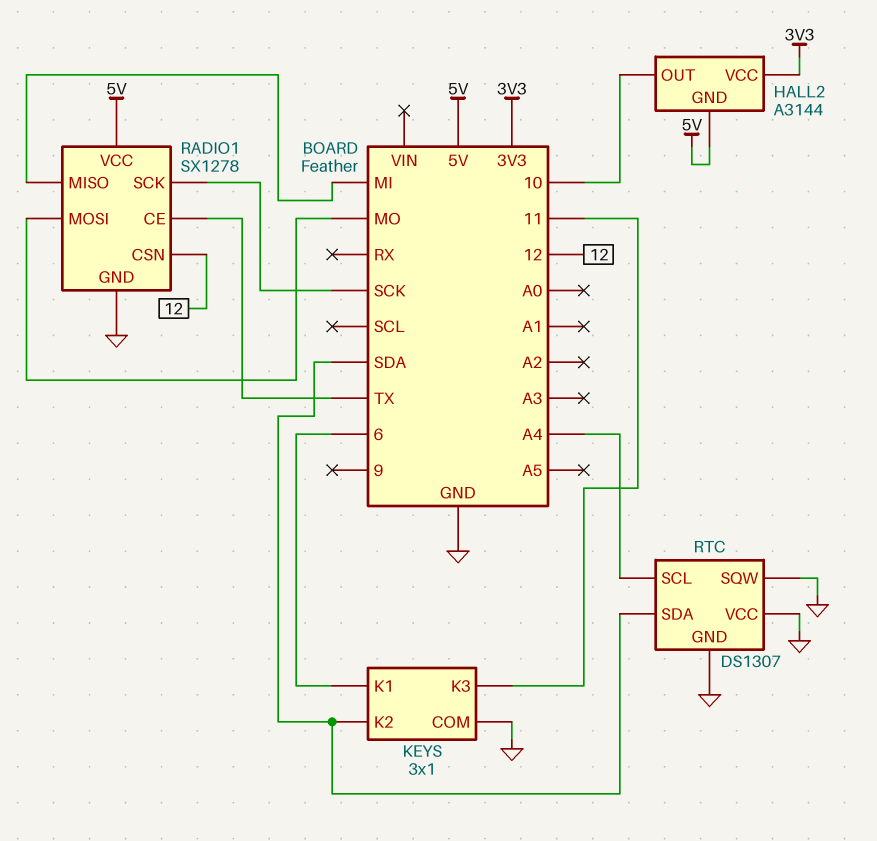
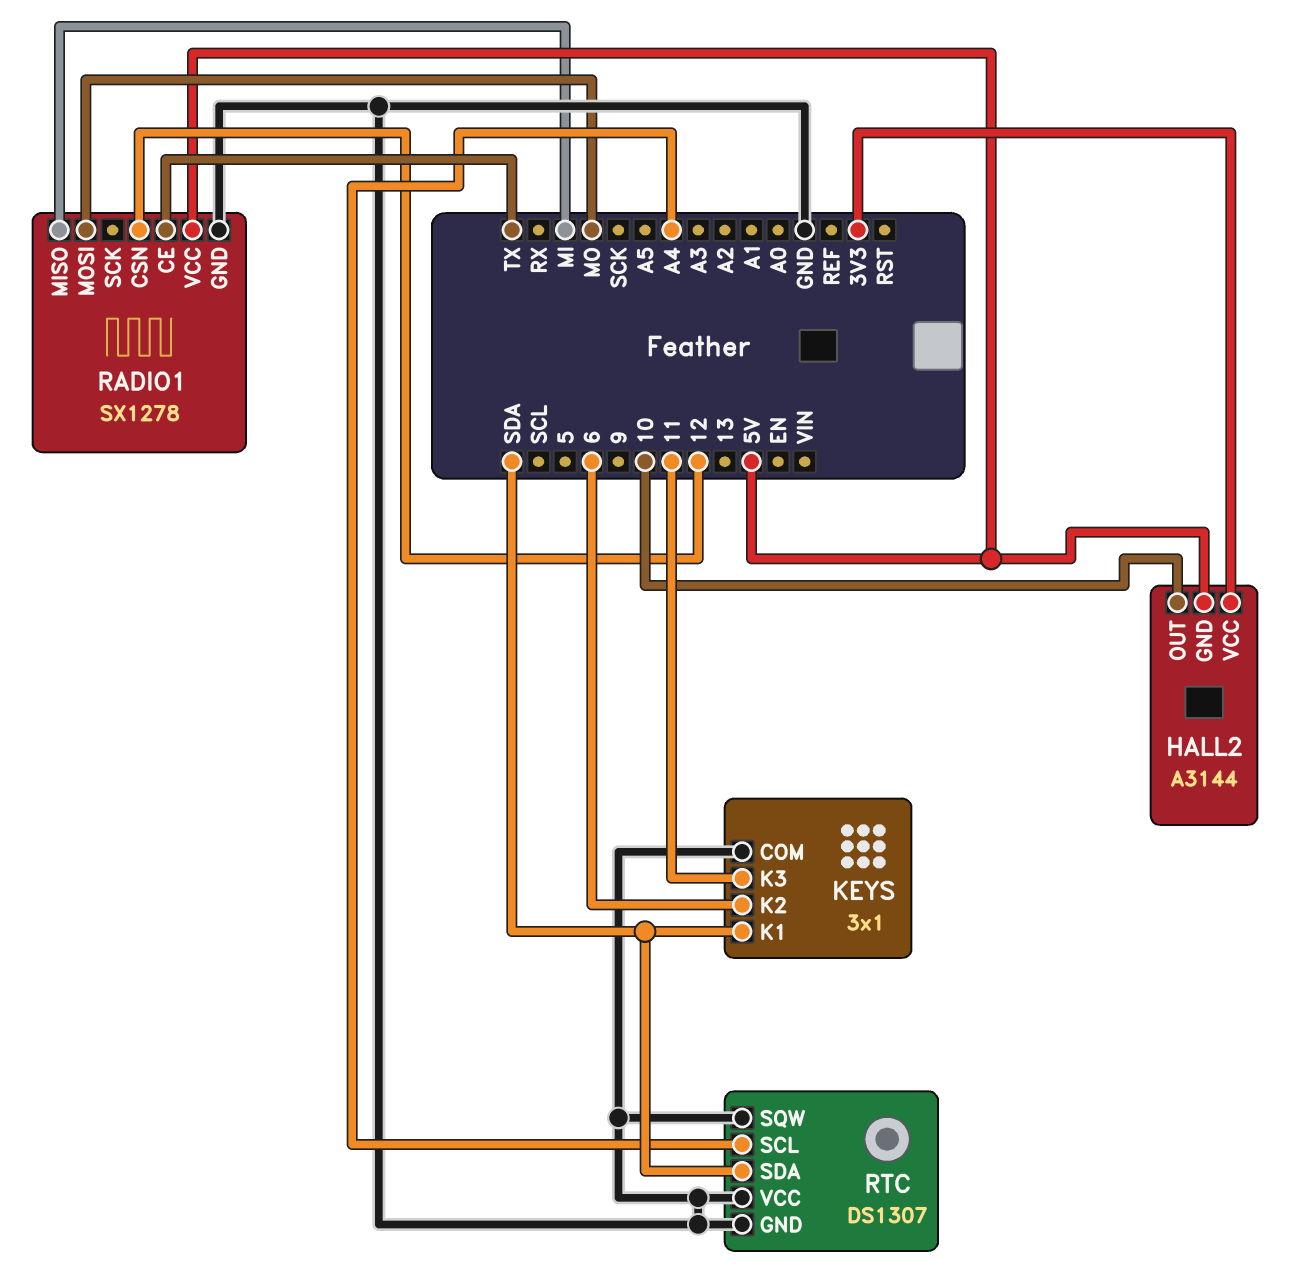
KEYS pin K1: 6 -> SDA
KEYS pin K2: SDA -> 6
RADIO1 pin SCK: SCK -> none

